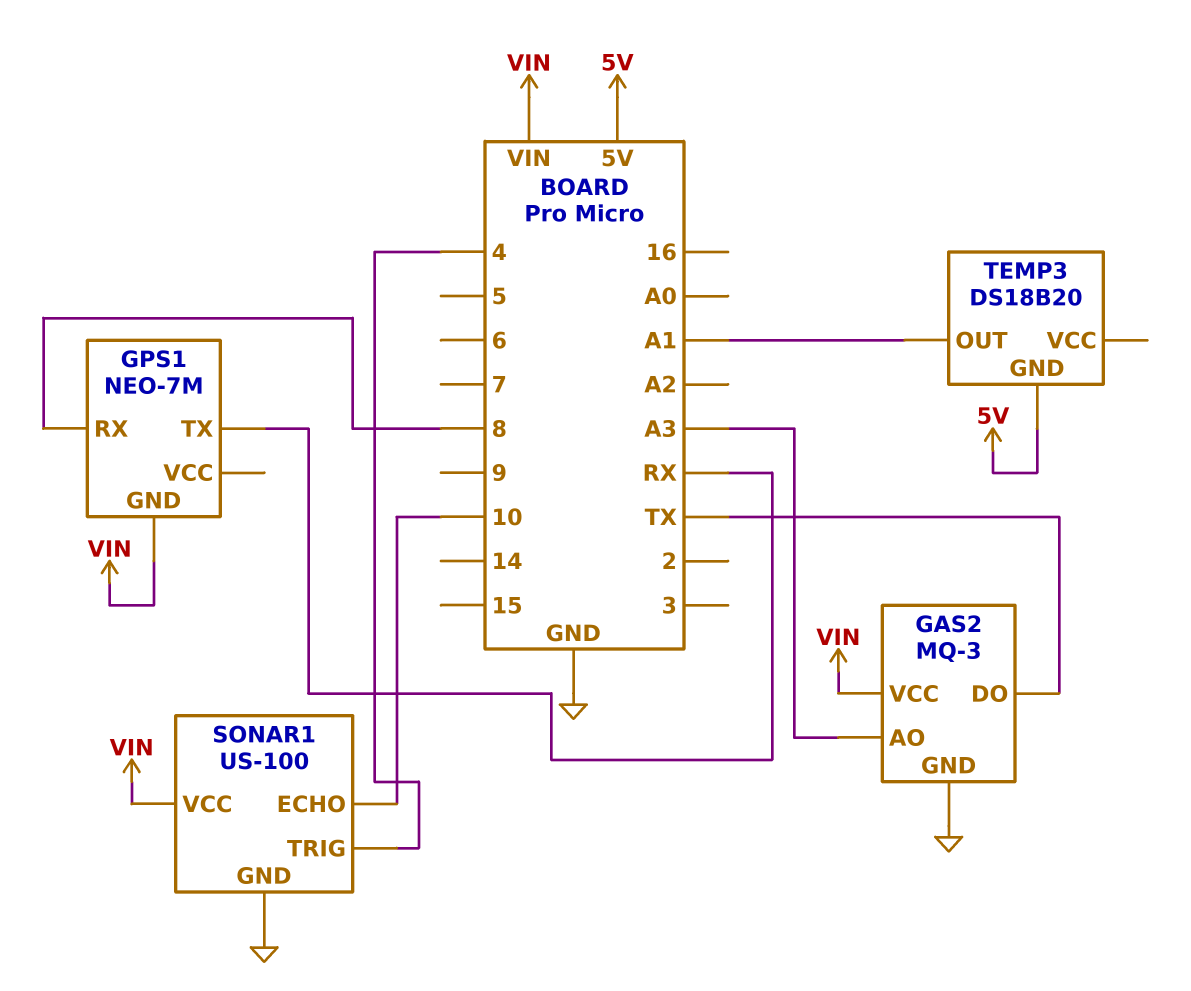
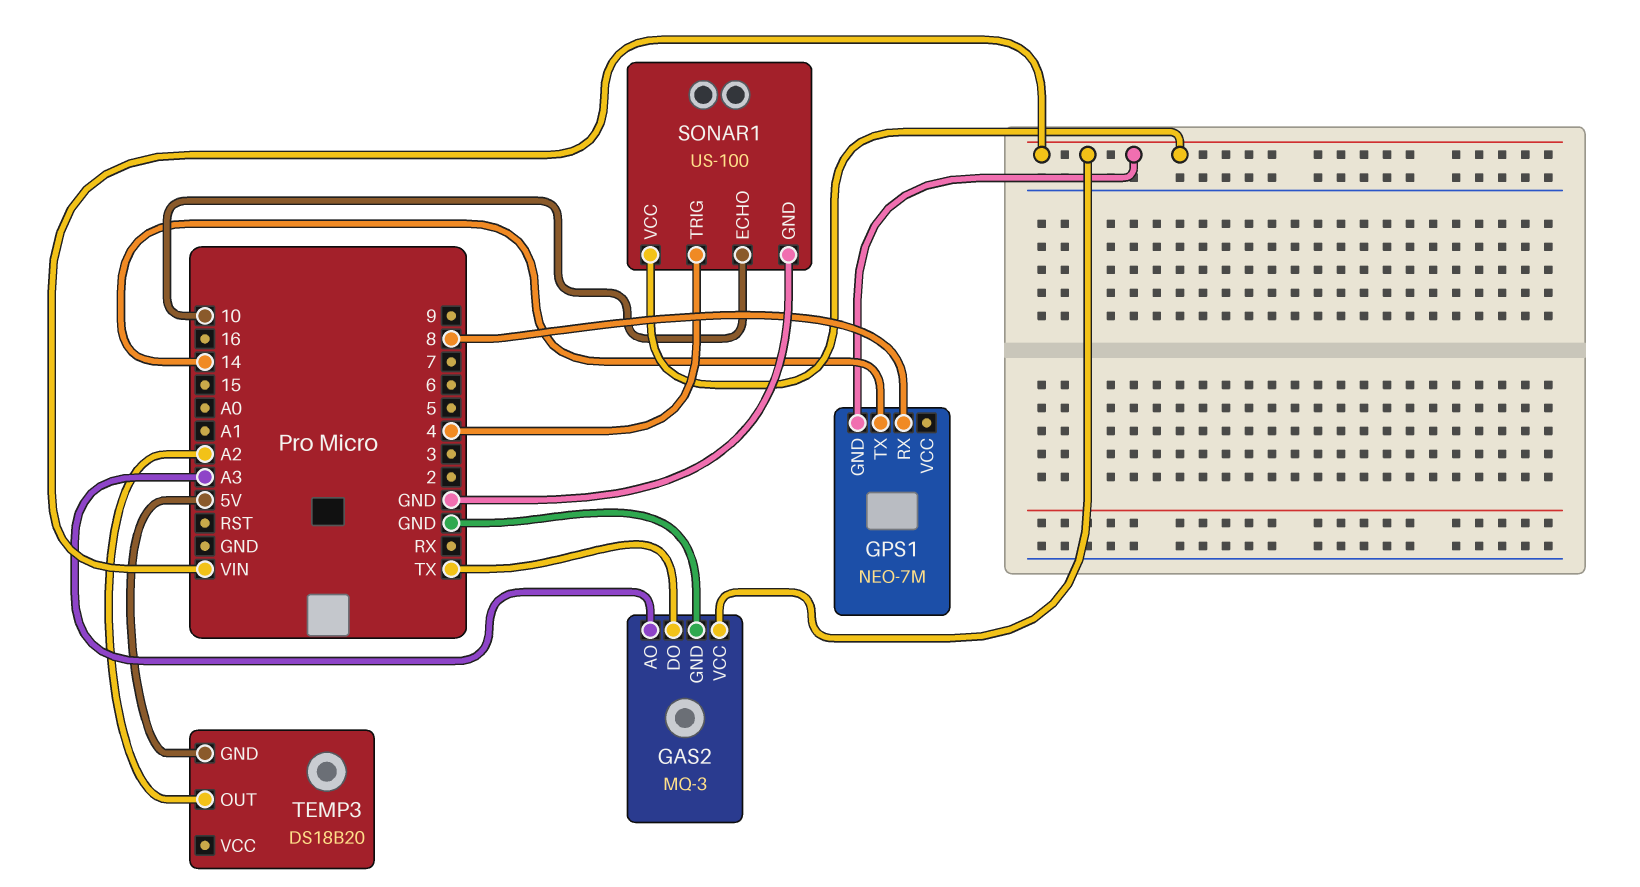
GPS1 pin TX: RX -> 14
TEMP3 pin OUT: A1 -> A2

